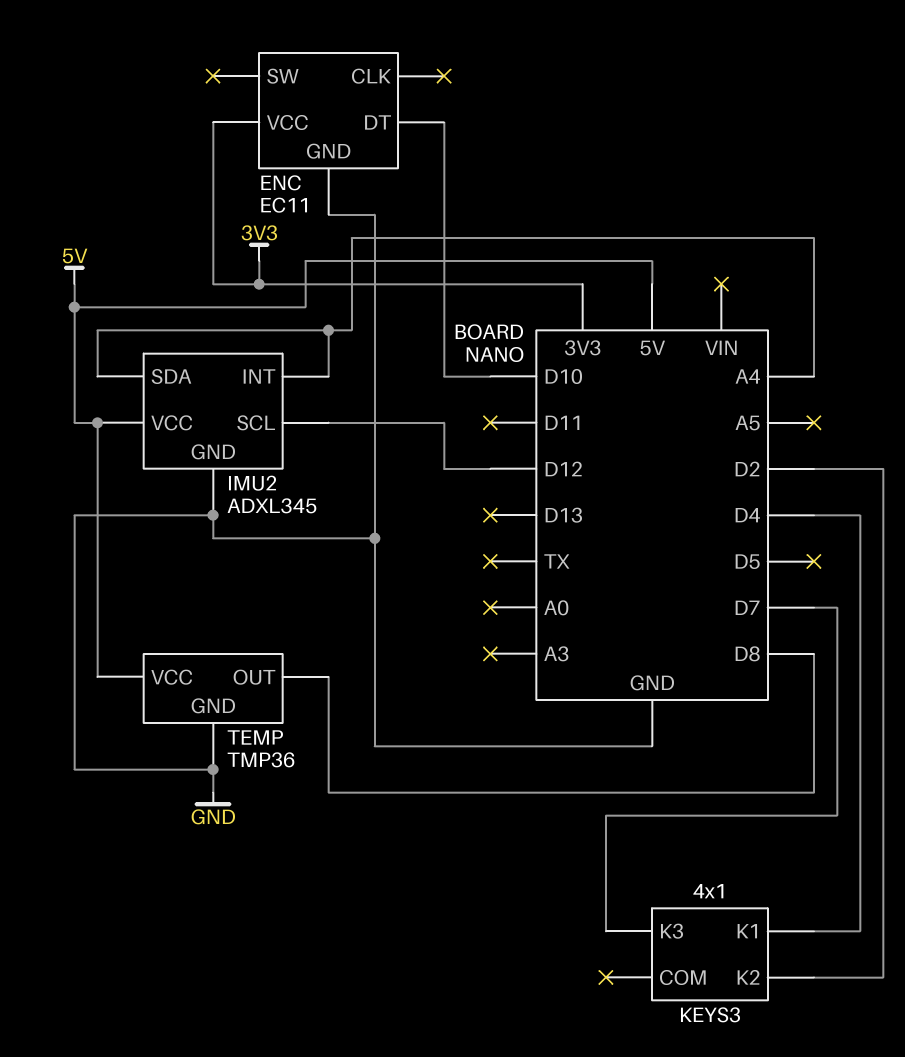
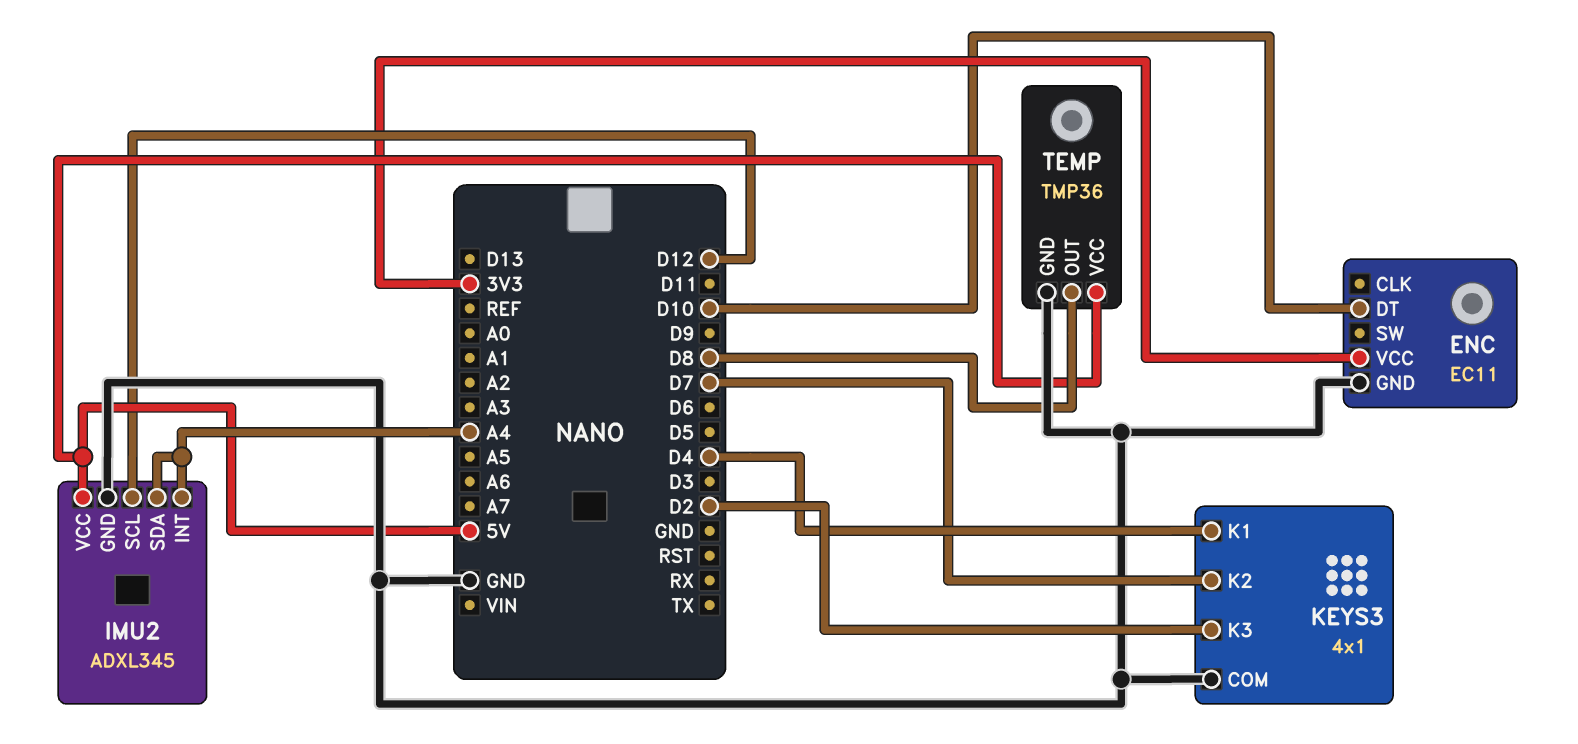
KEYS3 pin COM: none -> GND
KEYS3 pin K2: D2 -> D7
KEYS3 pin K3: D7 -> D2

